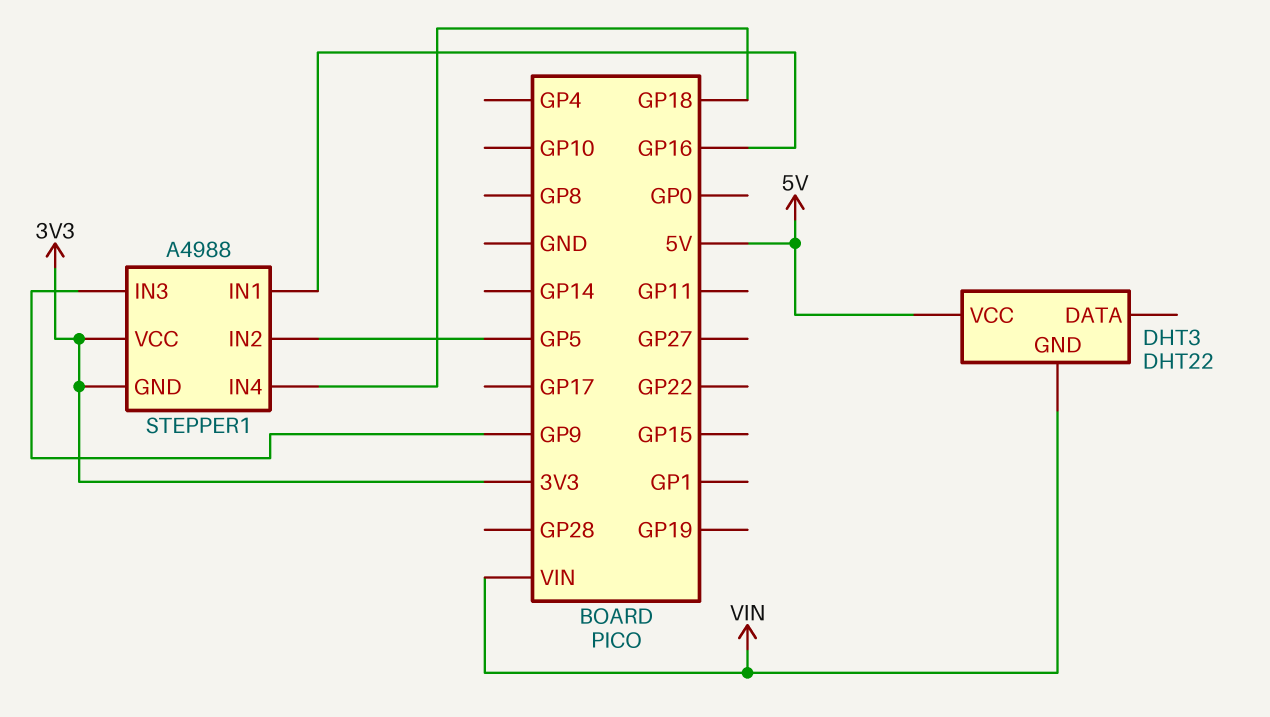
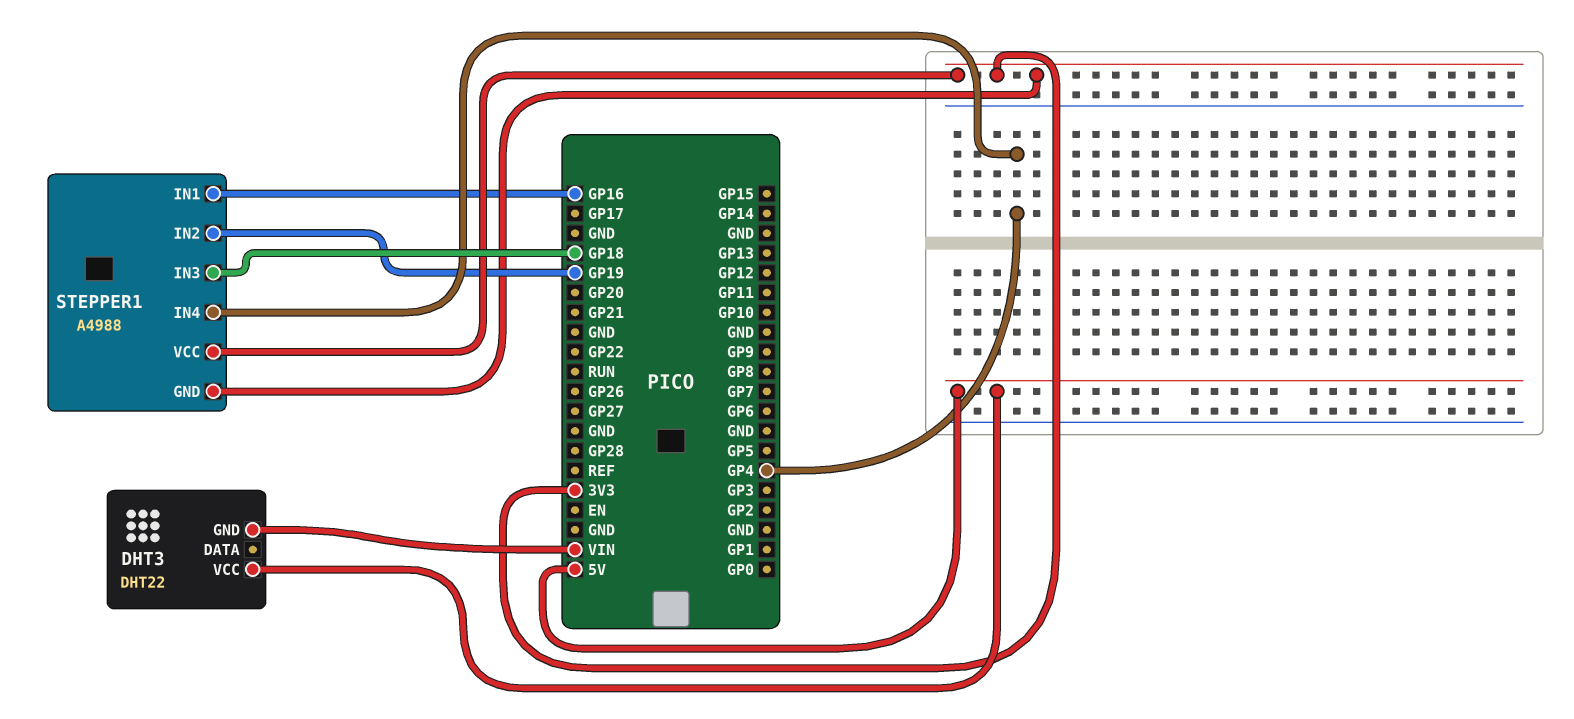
STEPPER1 pin IN2: GP5 -> GP19
STEPPER1 pin IN3: GP9 -> GP18
STEPPER1 pin IN4: GP18 -> GP4

